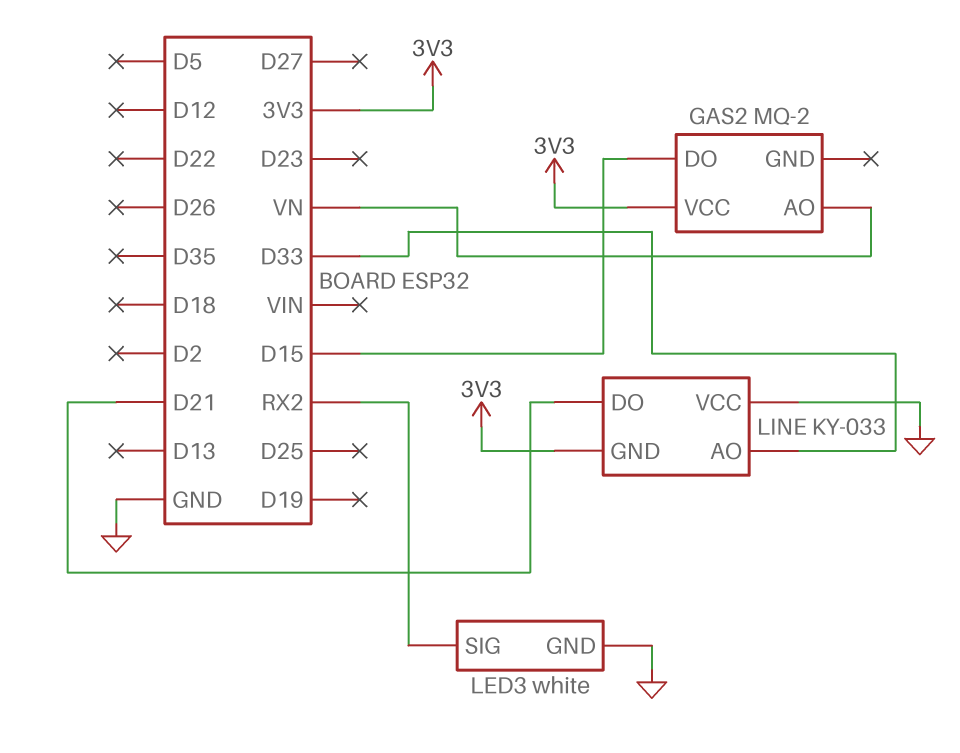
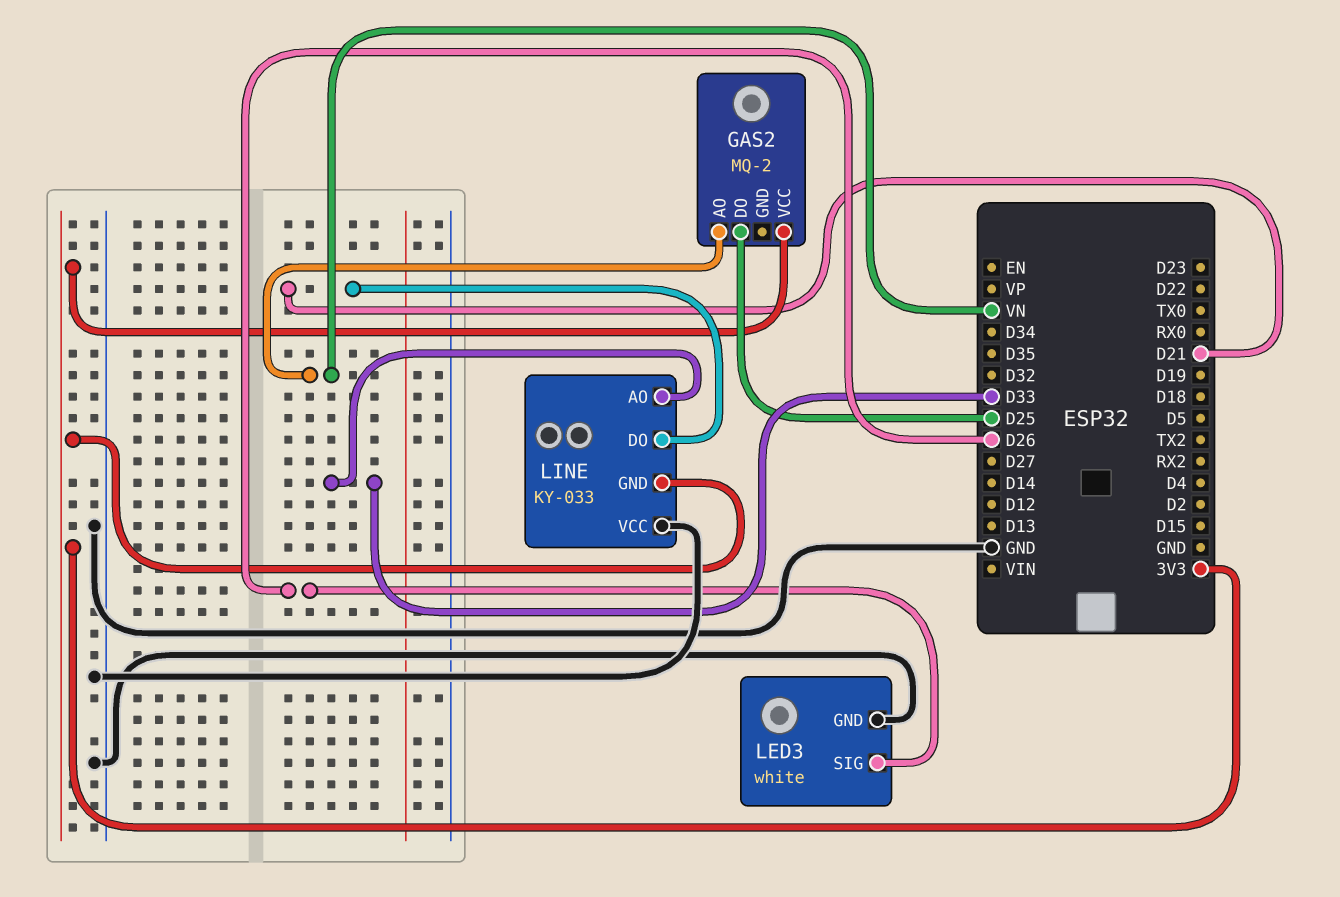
GAS2 pin DO: D15 -> D25
LED3 pin SIG: RX2 -> D26

